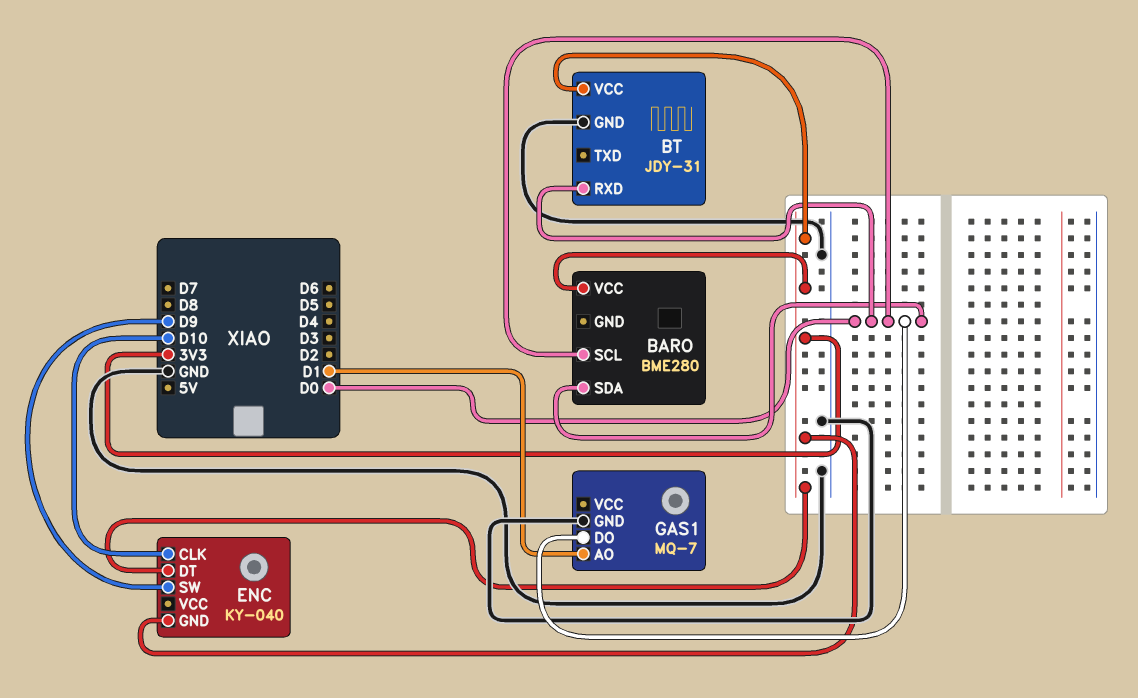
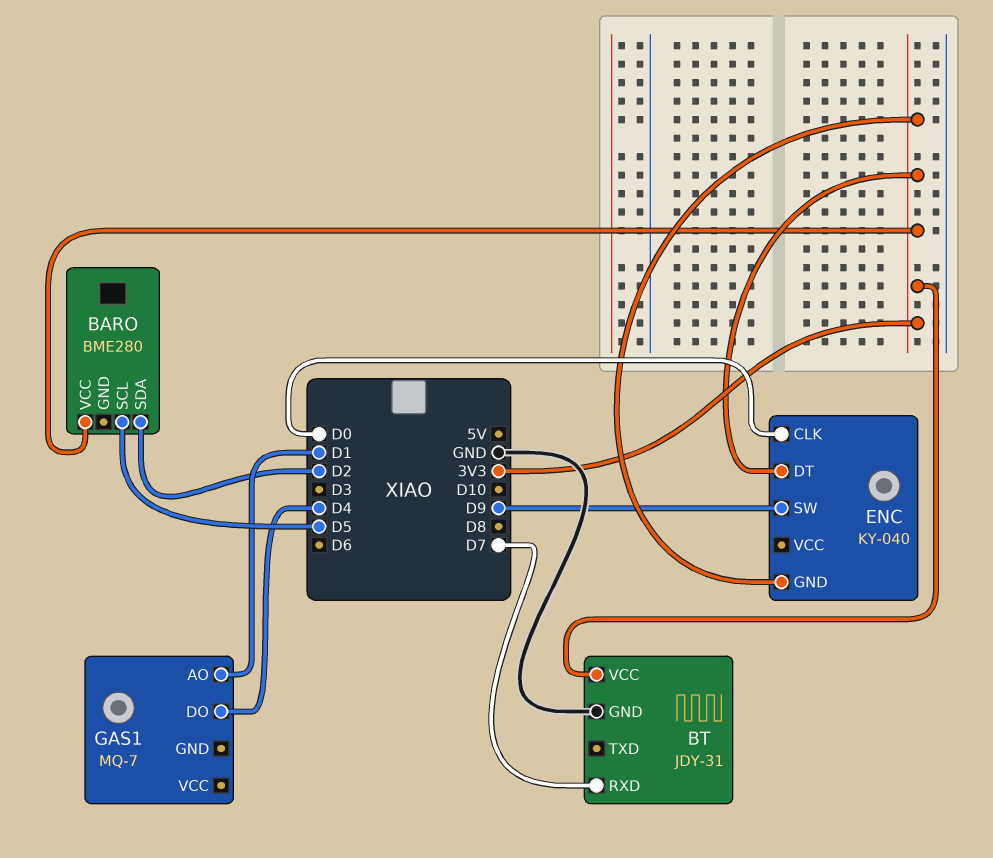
BARO pin SCL: D0 -> D5
BARO pin SDA: D0 -> D2
BT pin RXD: D0 -> D7
ENC pin CLK: D10 -> D0
GAS1 pin DO: D0 -> D4
GAS1 pin GND: GND -> none

